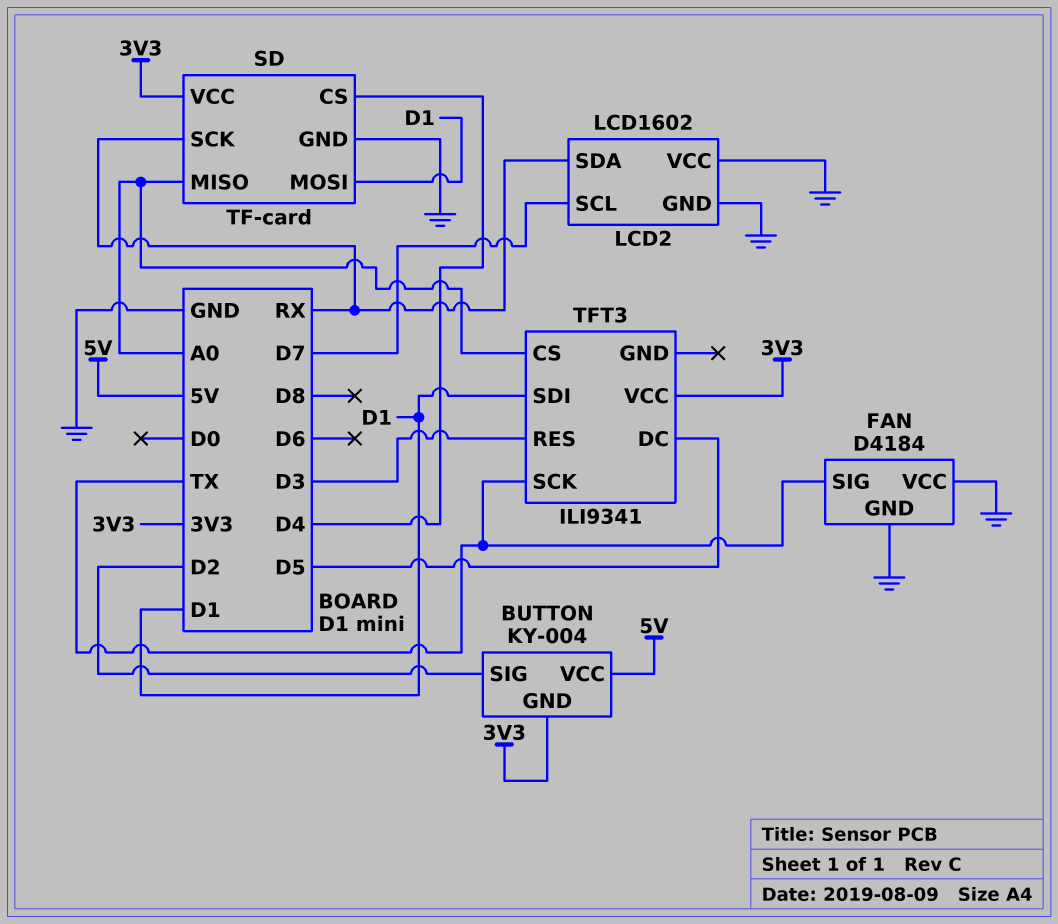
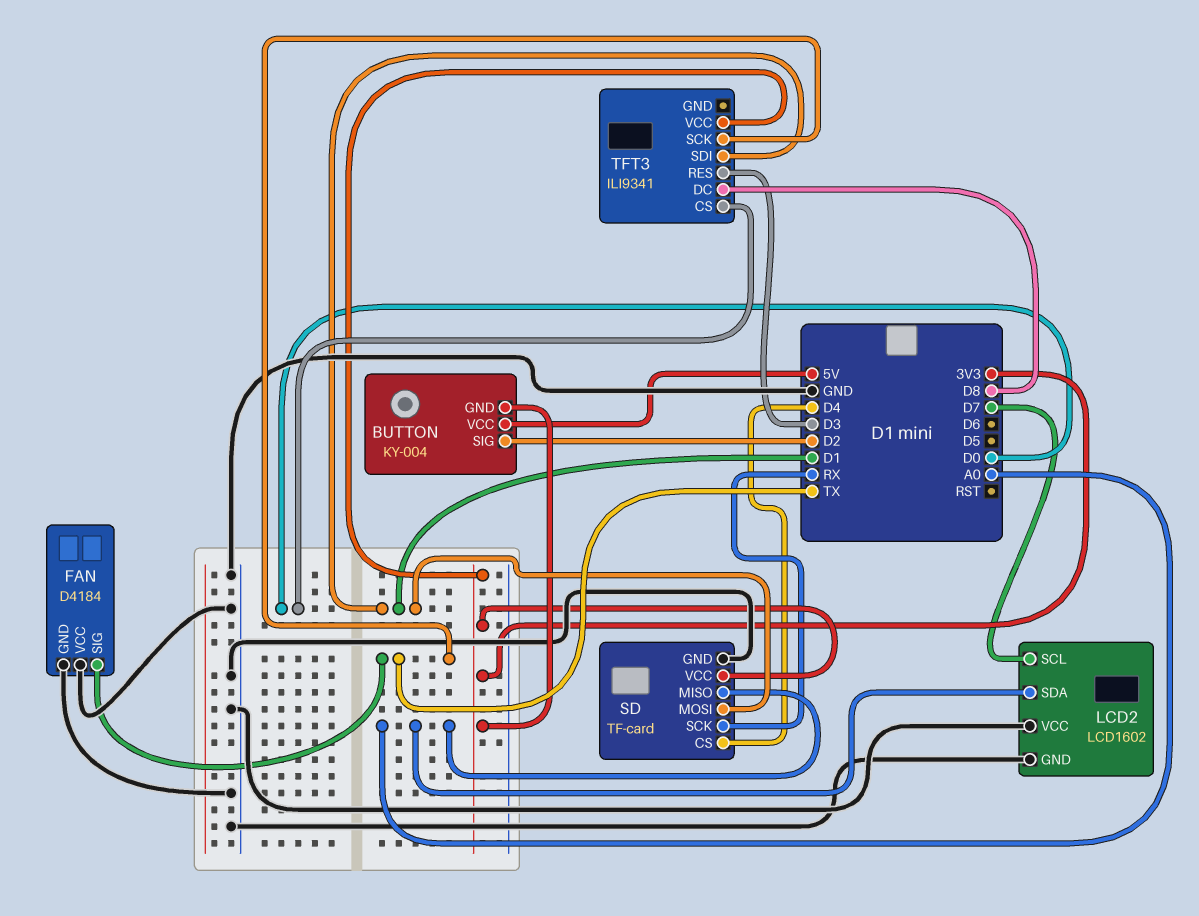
LCD2 pin SDA: RX -> A0
TFT3 pin CS: A0 -> D0
TFT3 pin DC: D5 -> D8

